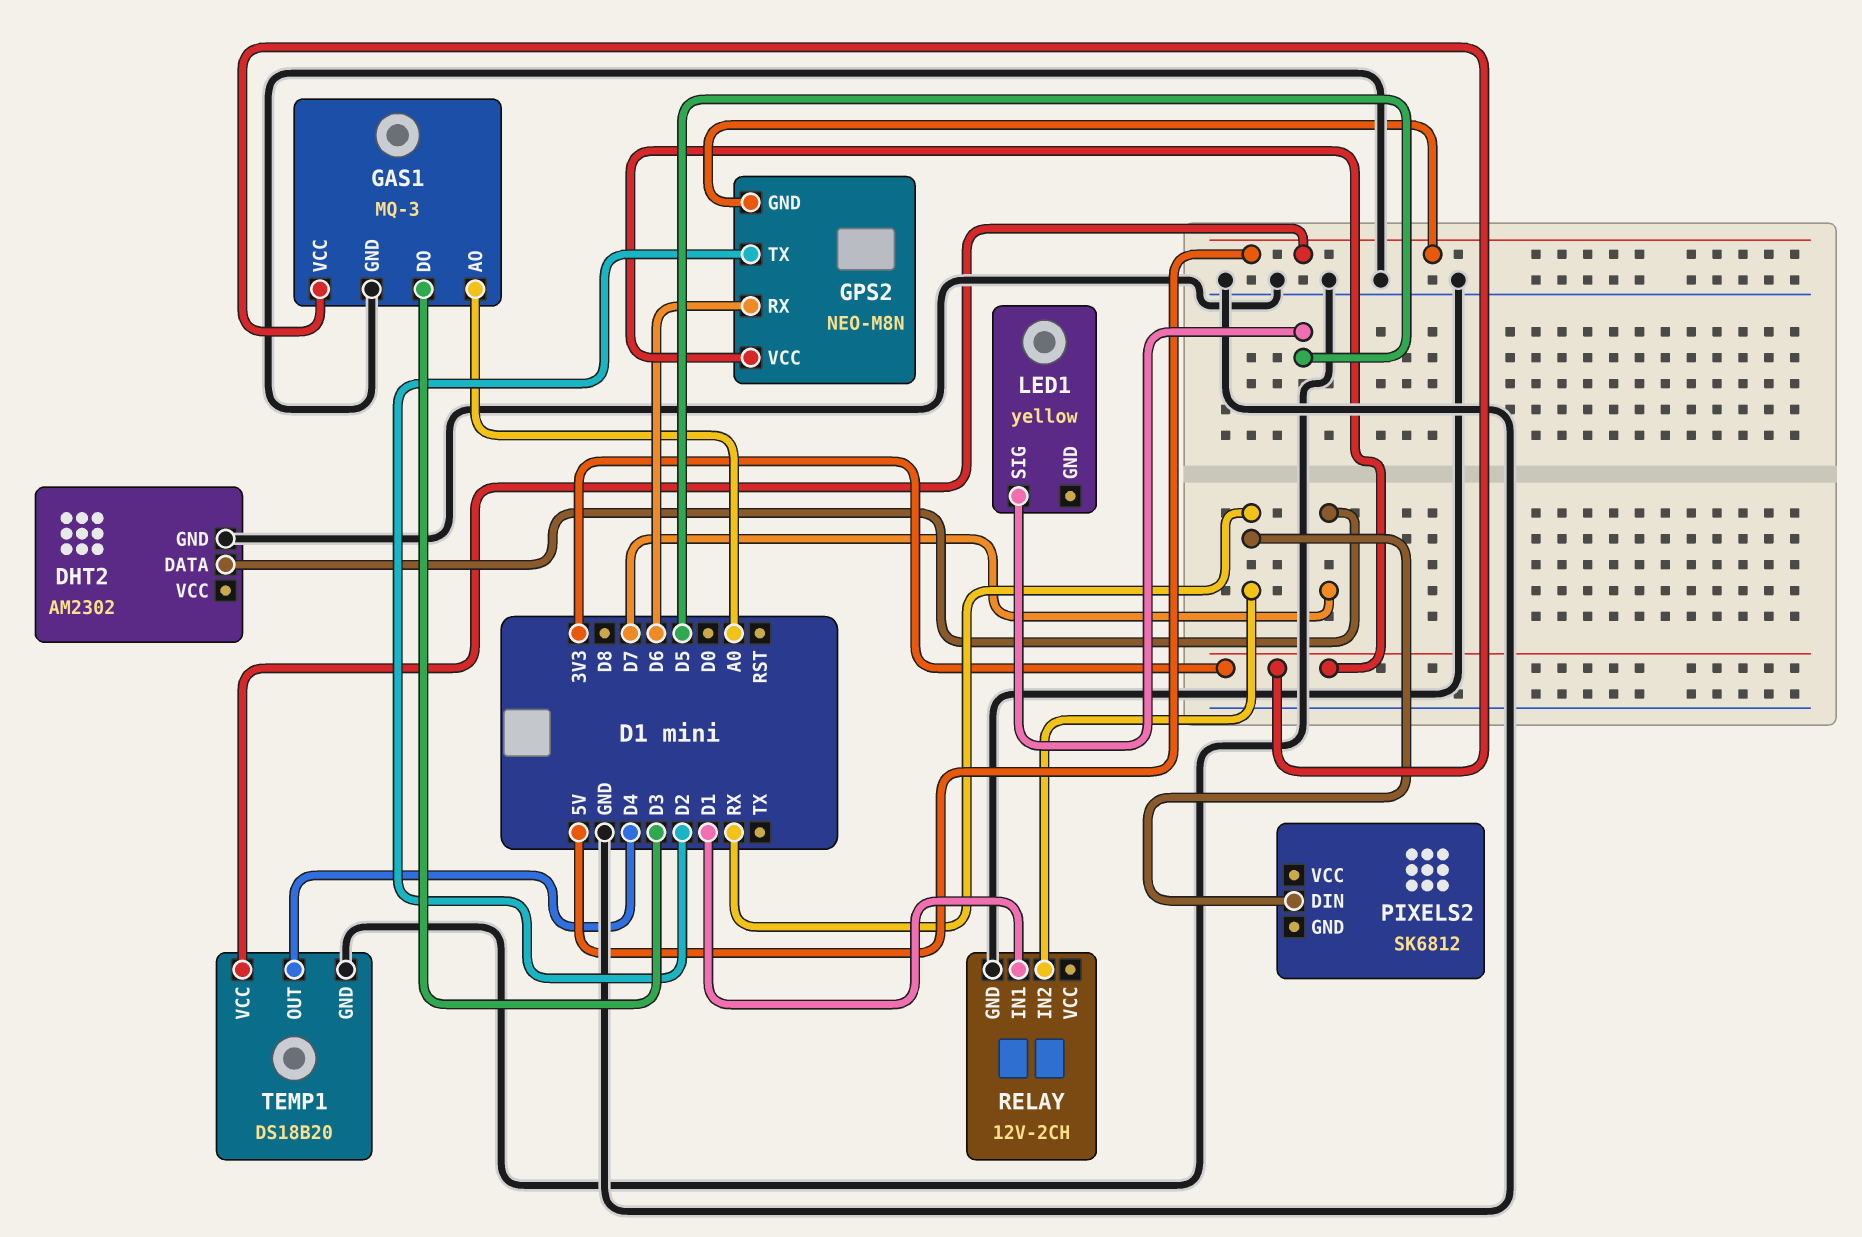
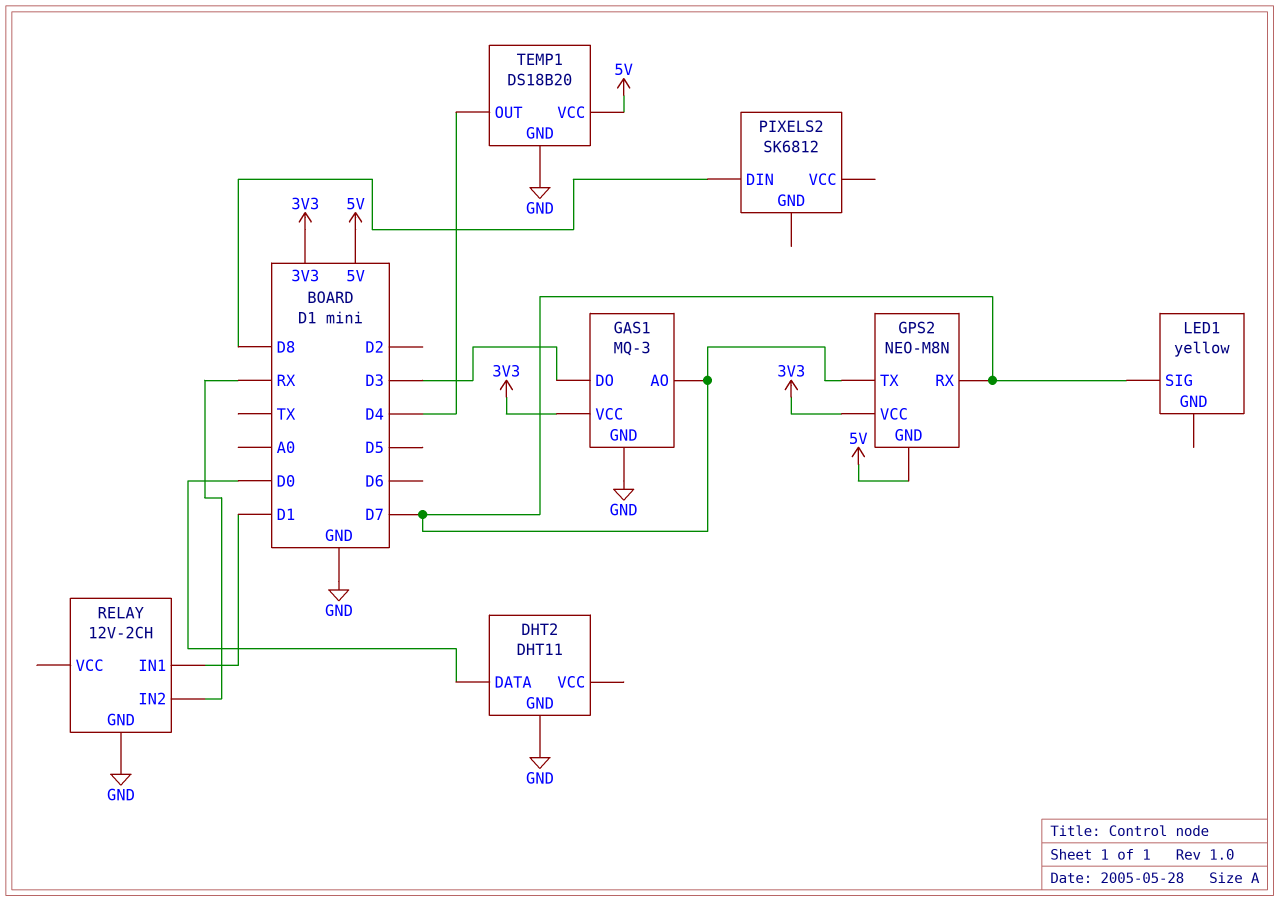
DHT2: AM2302 -> DHT11
DHT2 pin DATA: D7 -> D0
GAS1 pin AO: A0 -> D7
GPS2 pin RX: D6 -> D7
GPS2 pin TX: D2 -> D7
LED1 pin SIG: D5 -> D7
PIXELS2 pin DIN: RX -> D8

